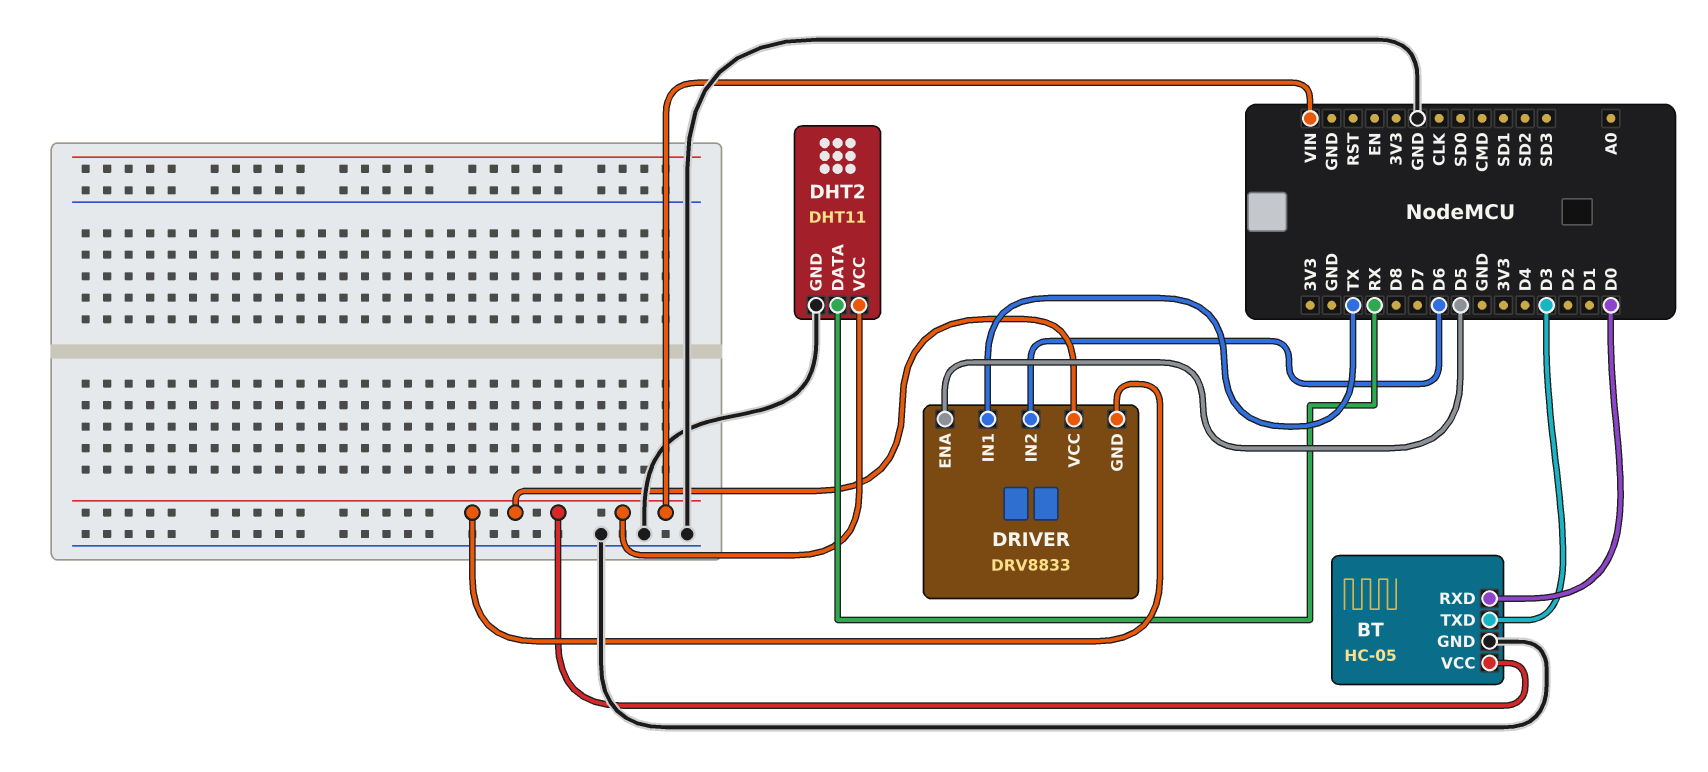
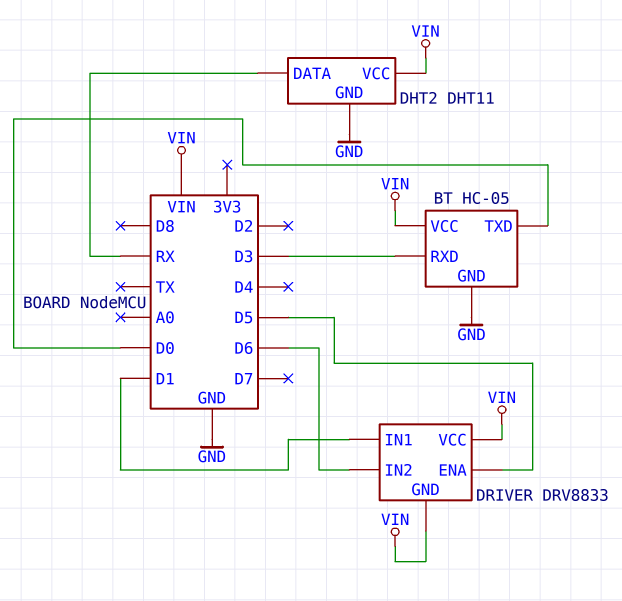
BT pin RXD: D0 -> D3
BT pin TXD: D3 -> D0
DRIVER pin IN1: TX -> D1

